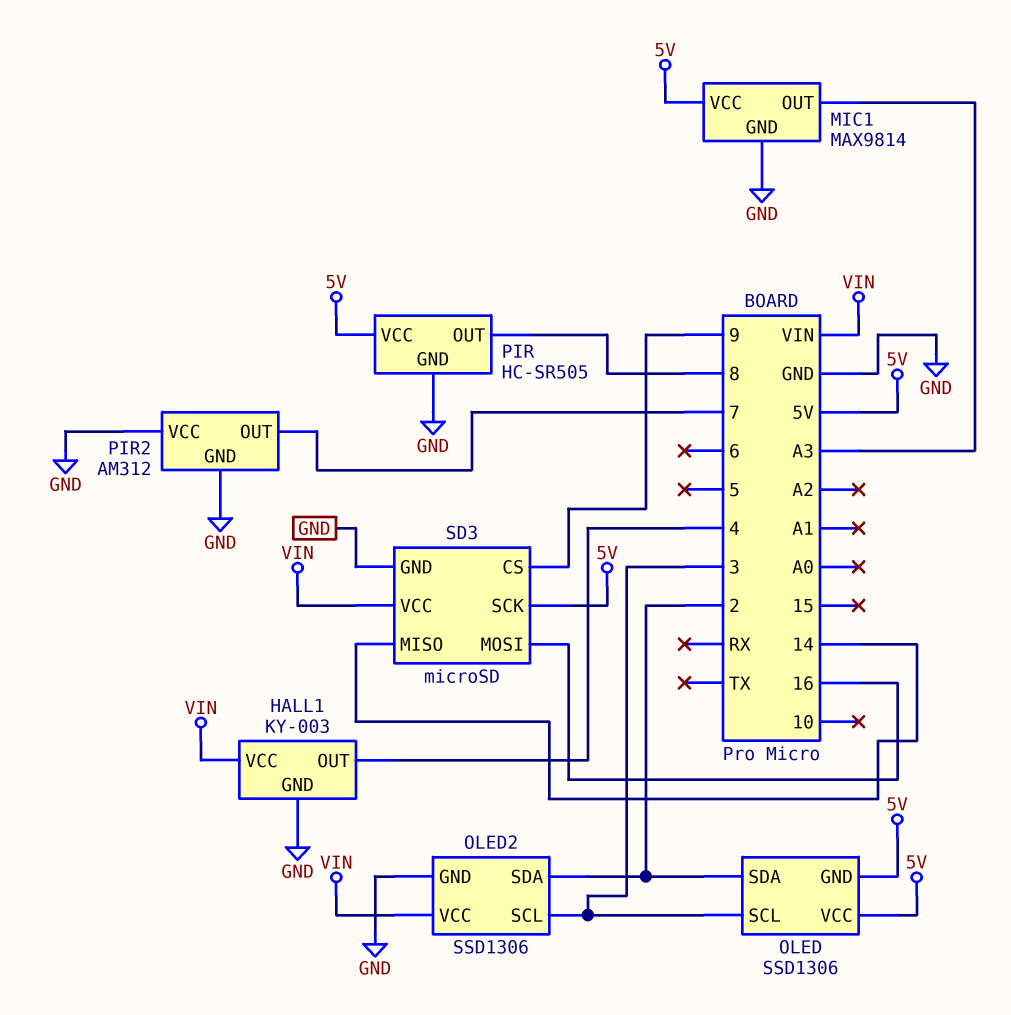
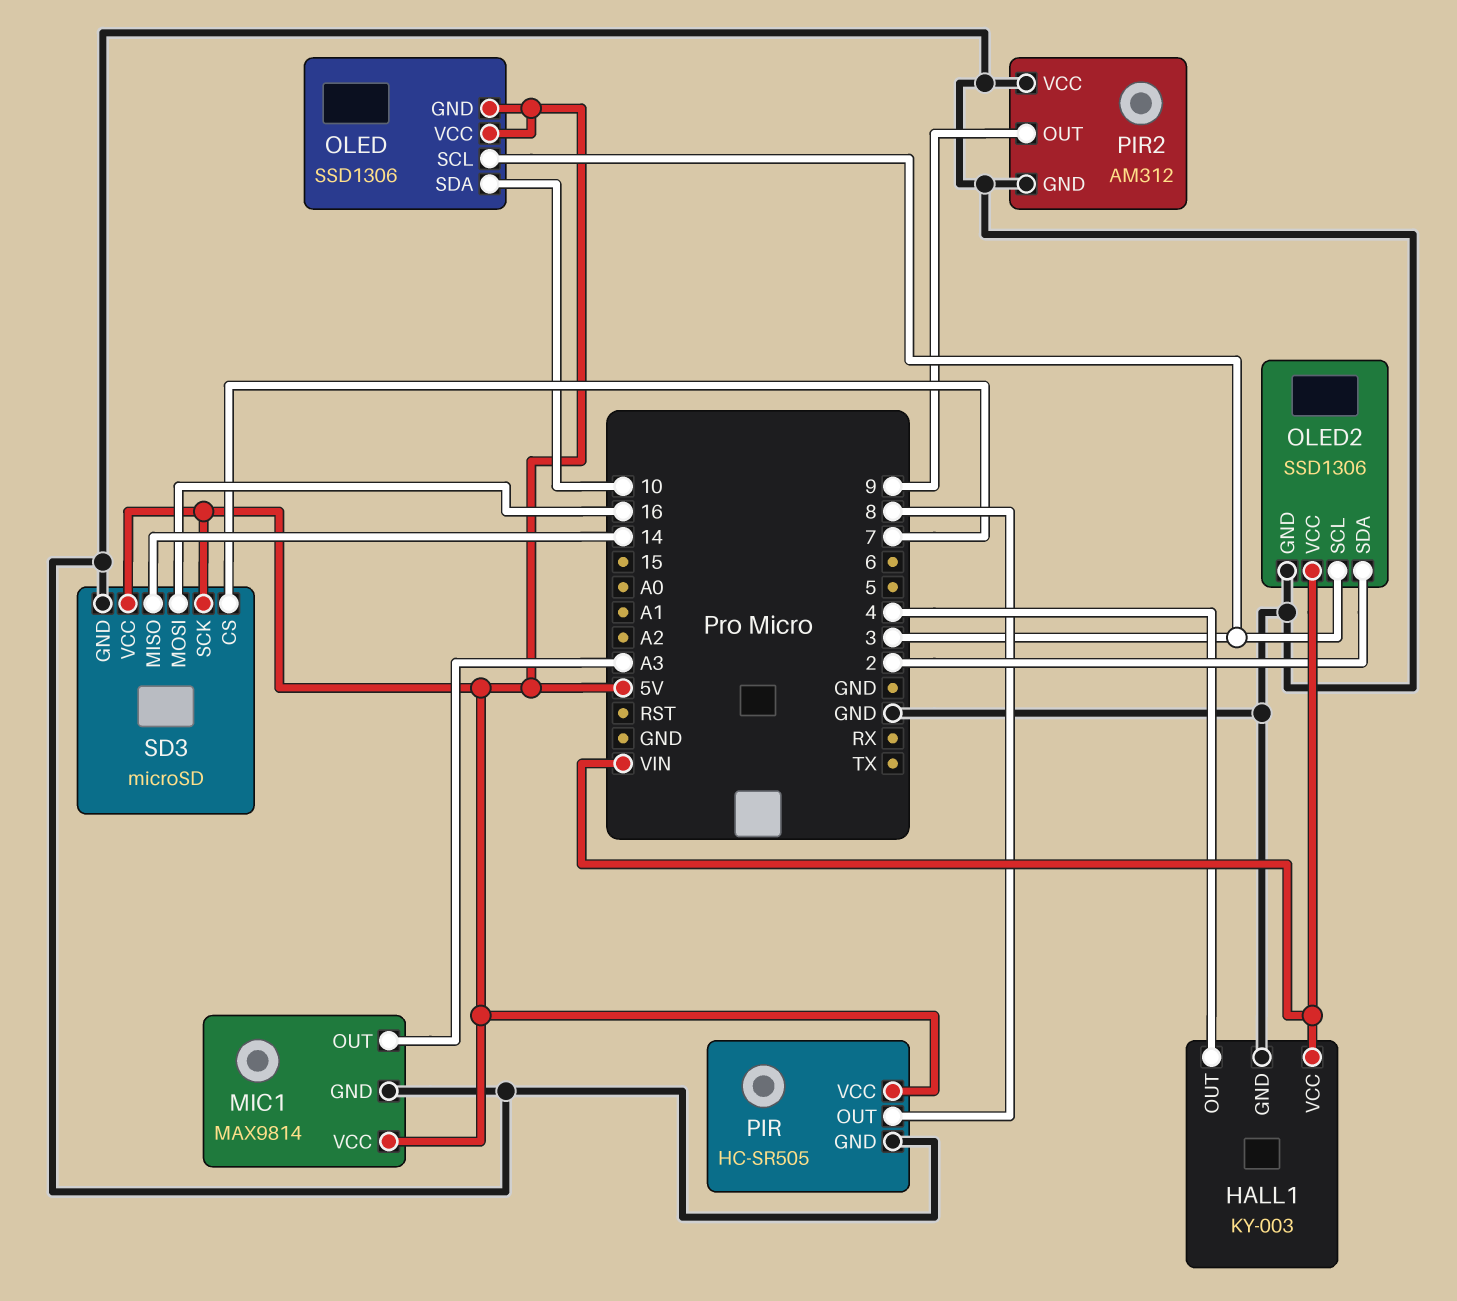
OLED pin SDA: 2 -> 10
PIR2 pin OUT: 7 -> 9
SD3 pin CS: 9 -> 7
SD3 pin VCC: VIN -> 5V

